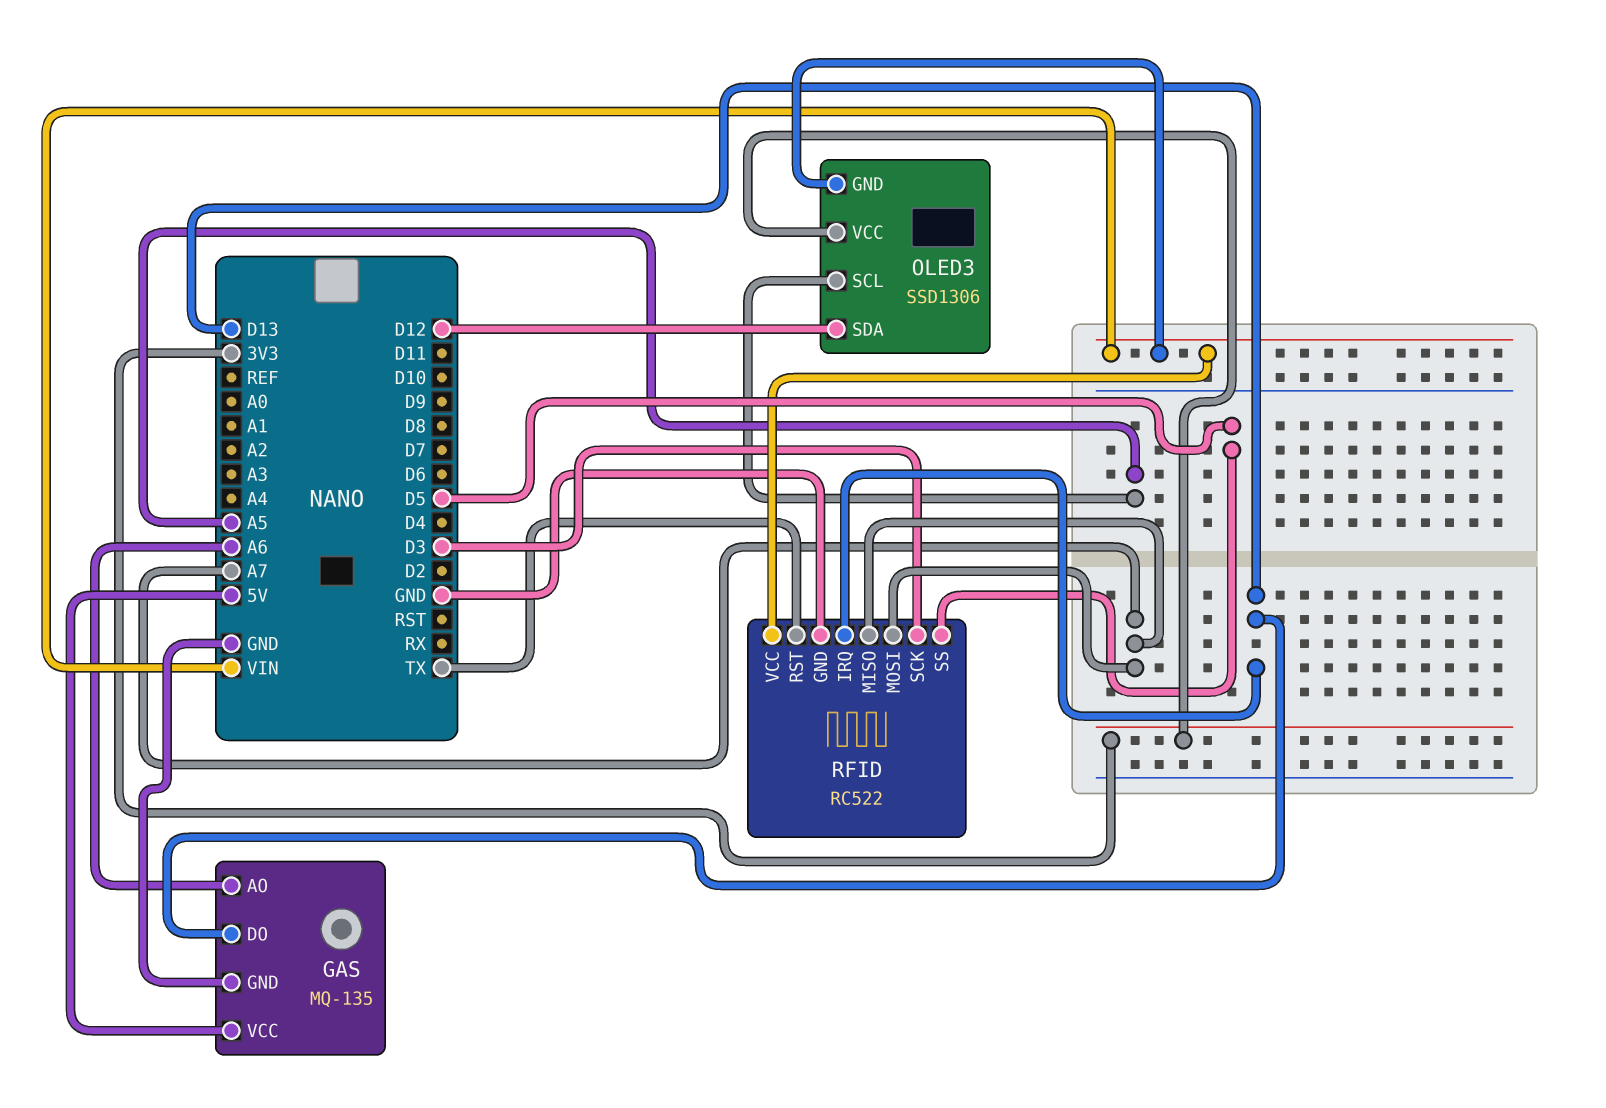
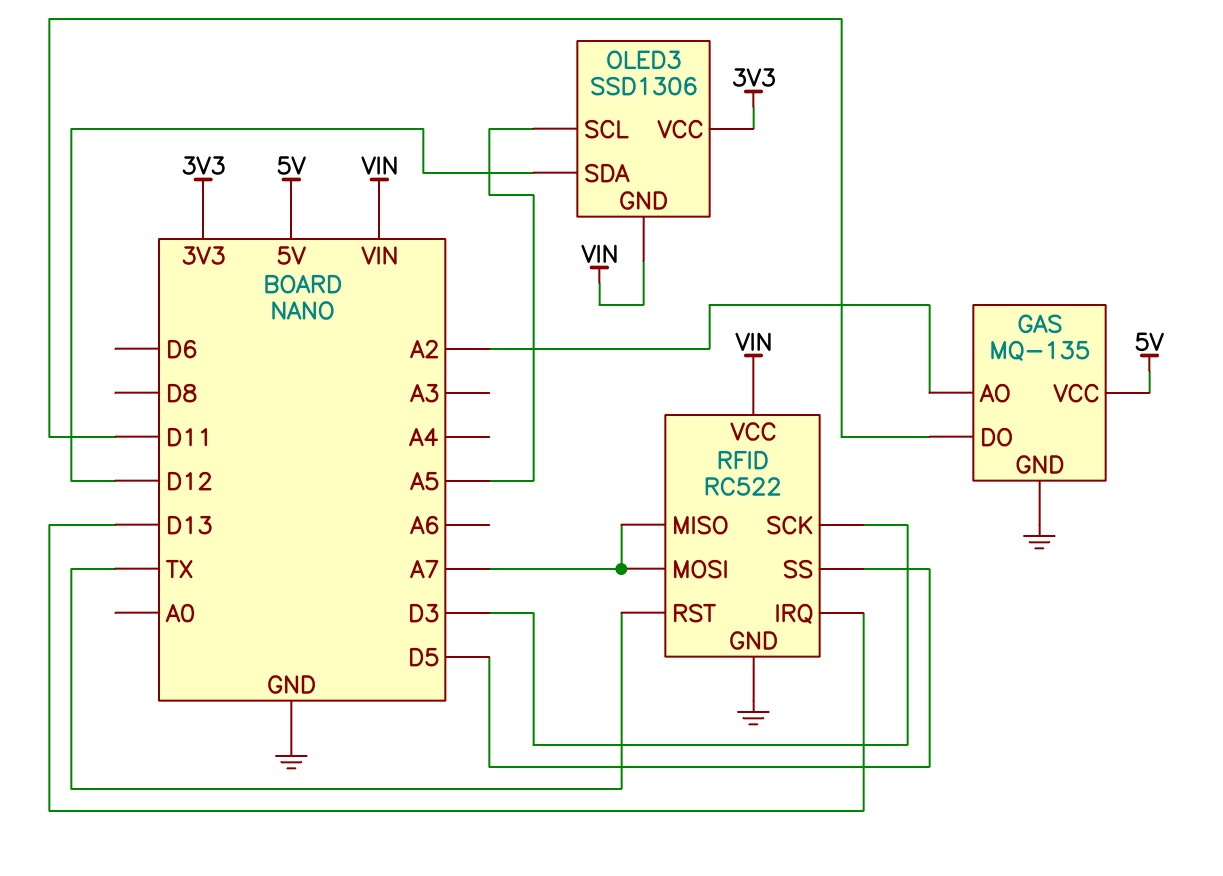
GAS pin AO: A6 -> A2
GAS pin DO: D13 -> D11

